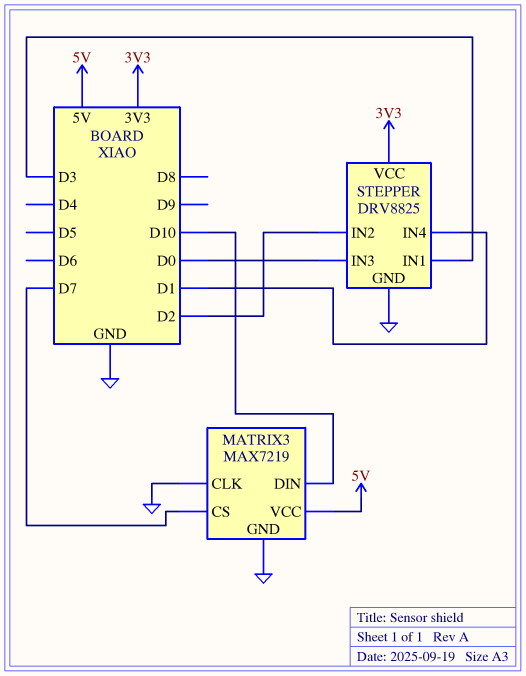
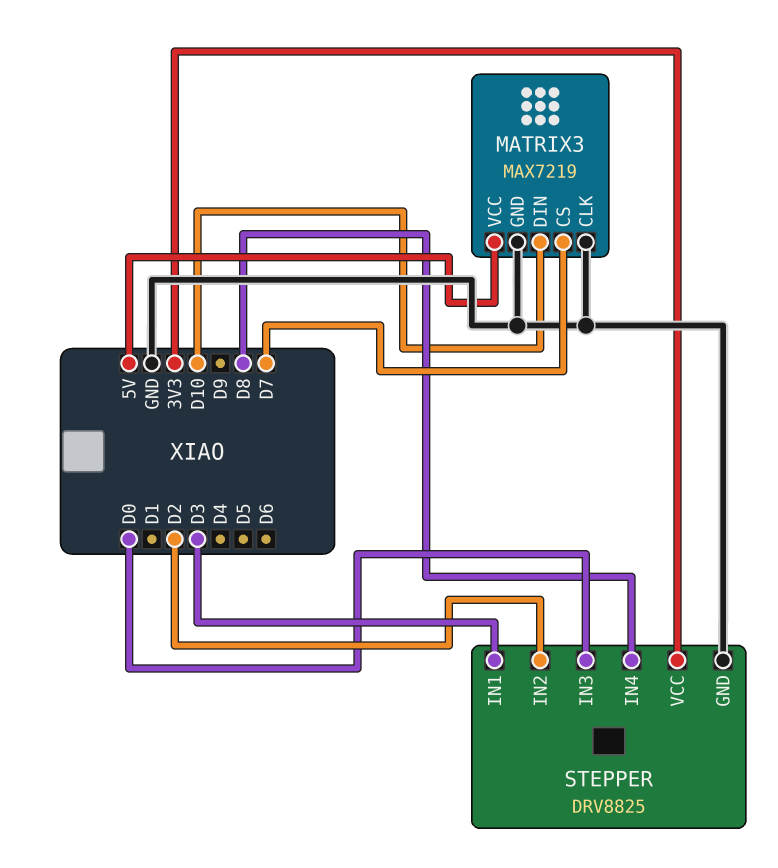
STEPPER pin IN4: D1 -> D8

